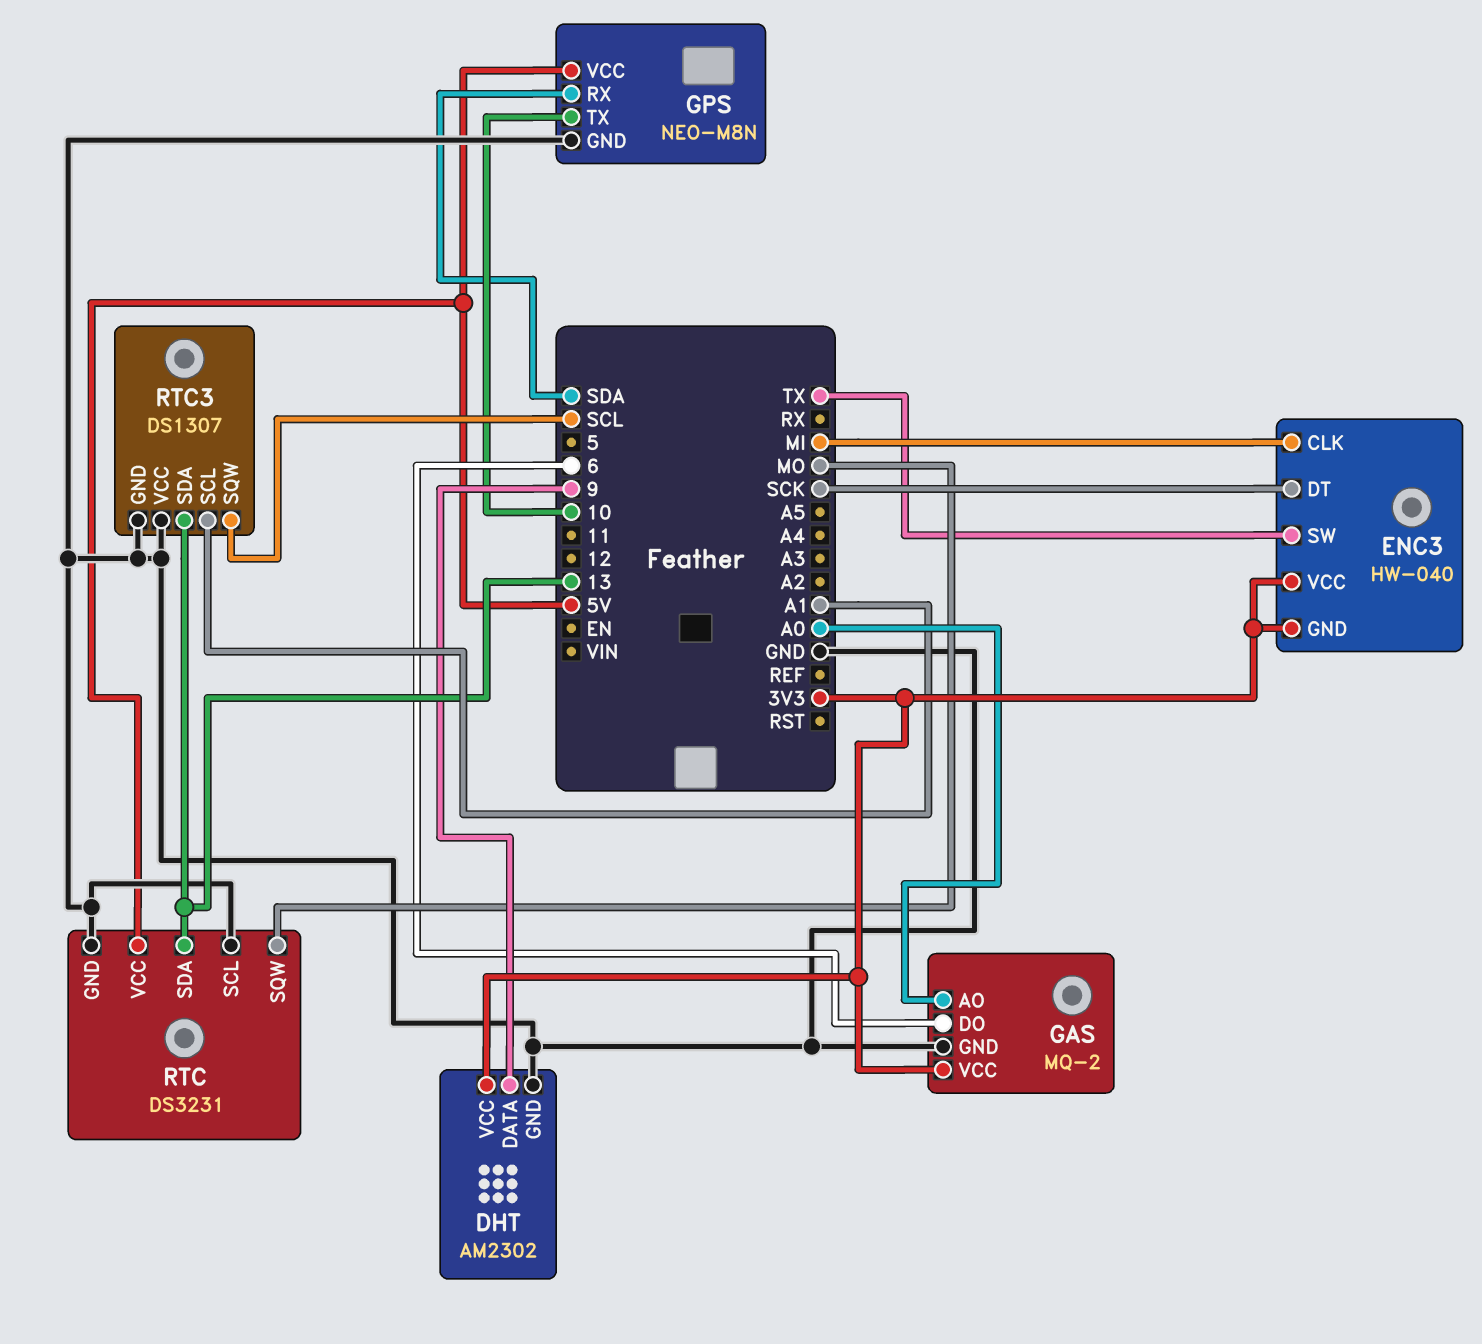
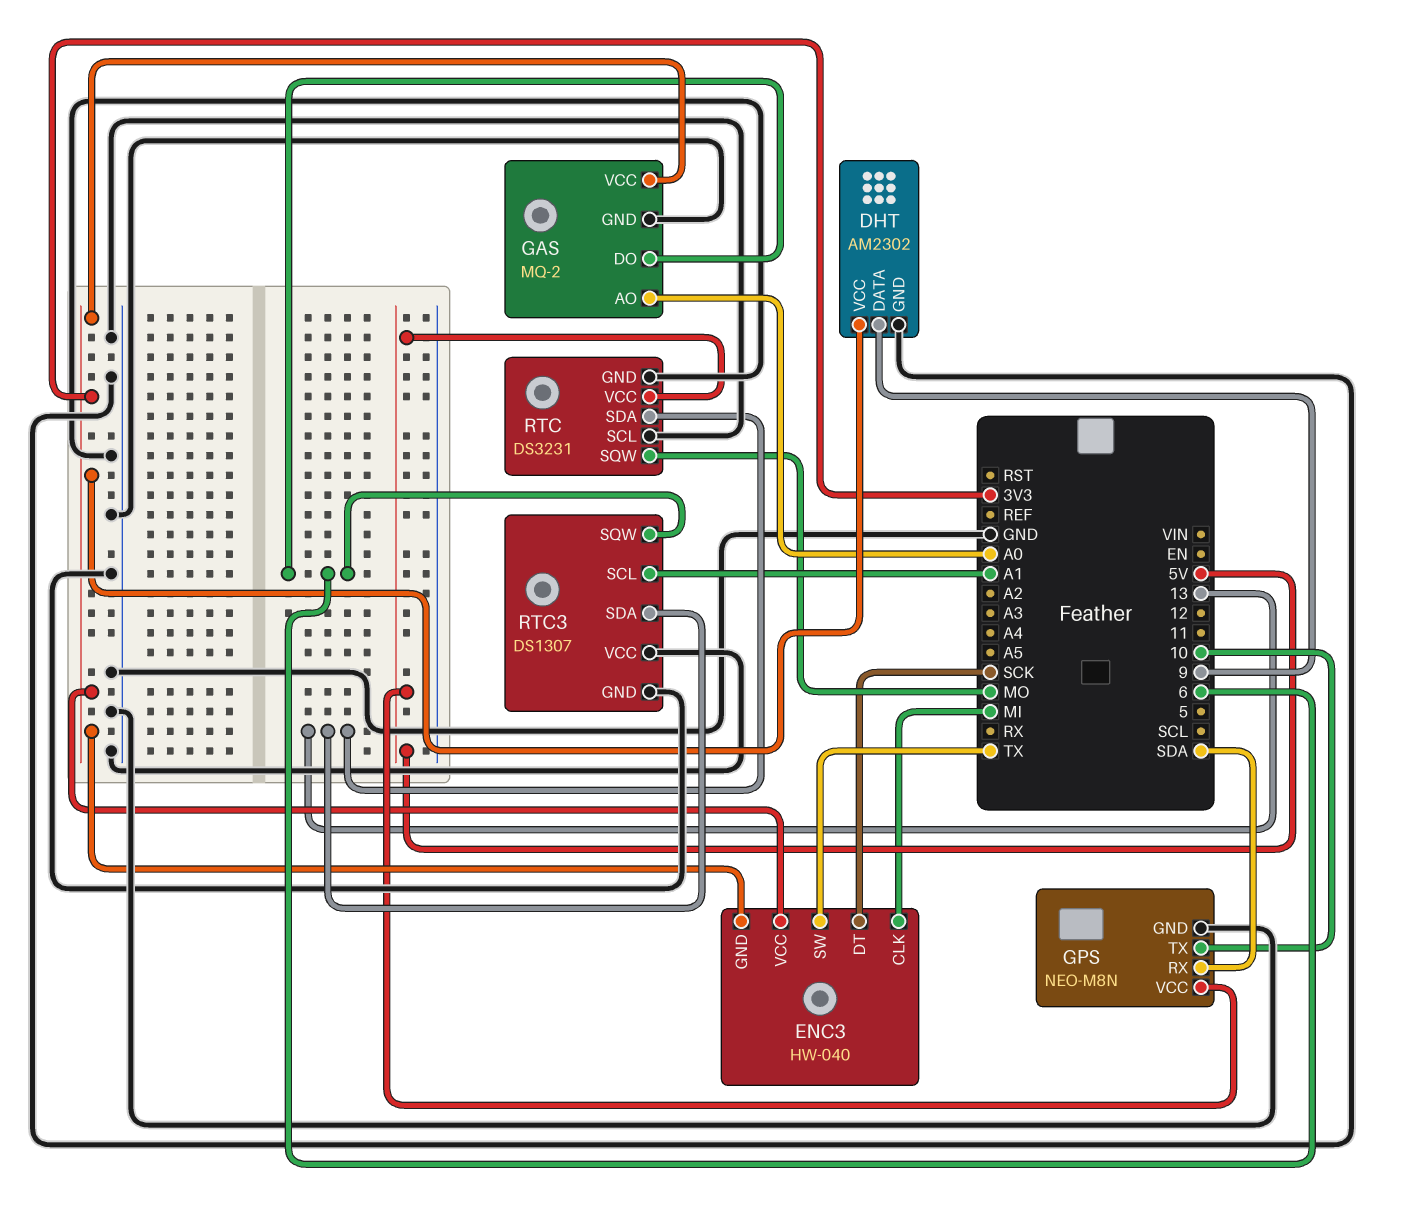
RTC3 pin SQW: SCL -> 6

